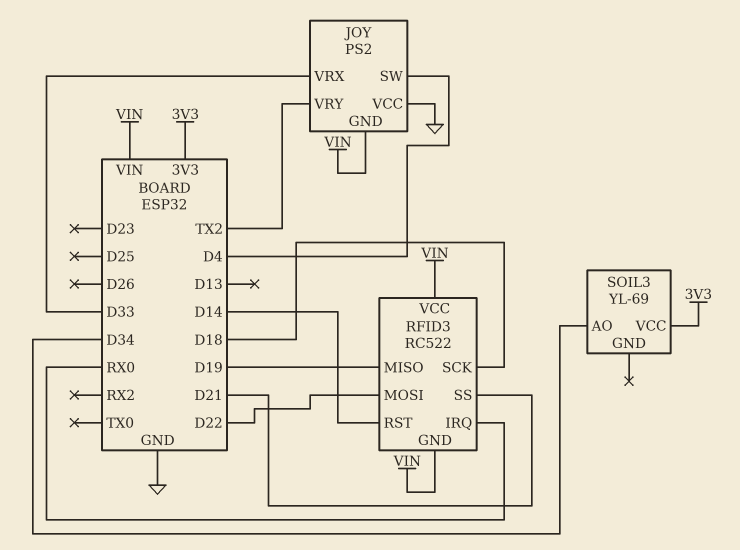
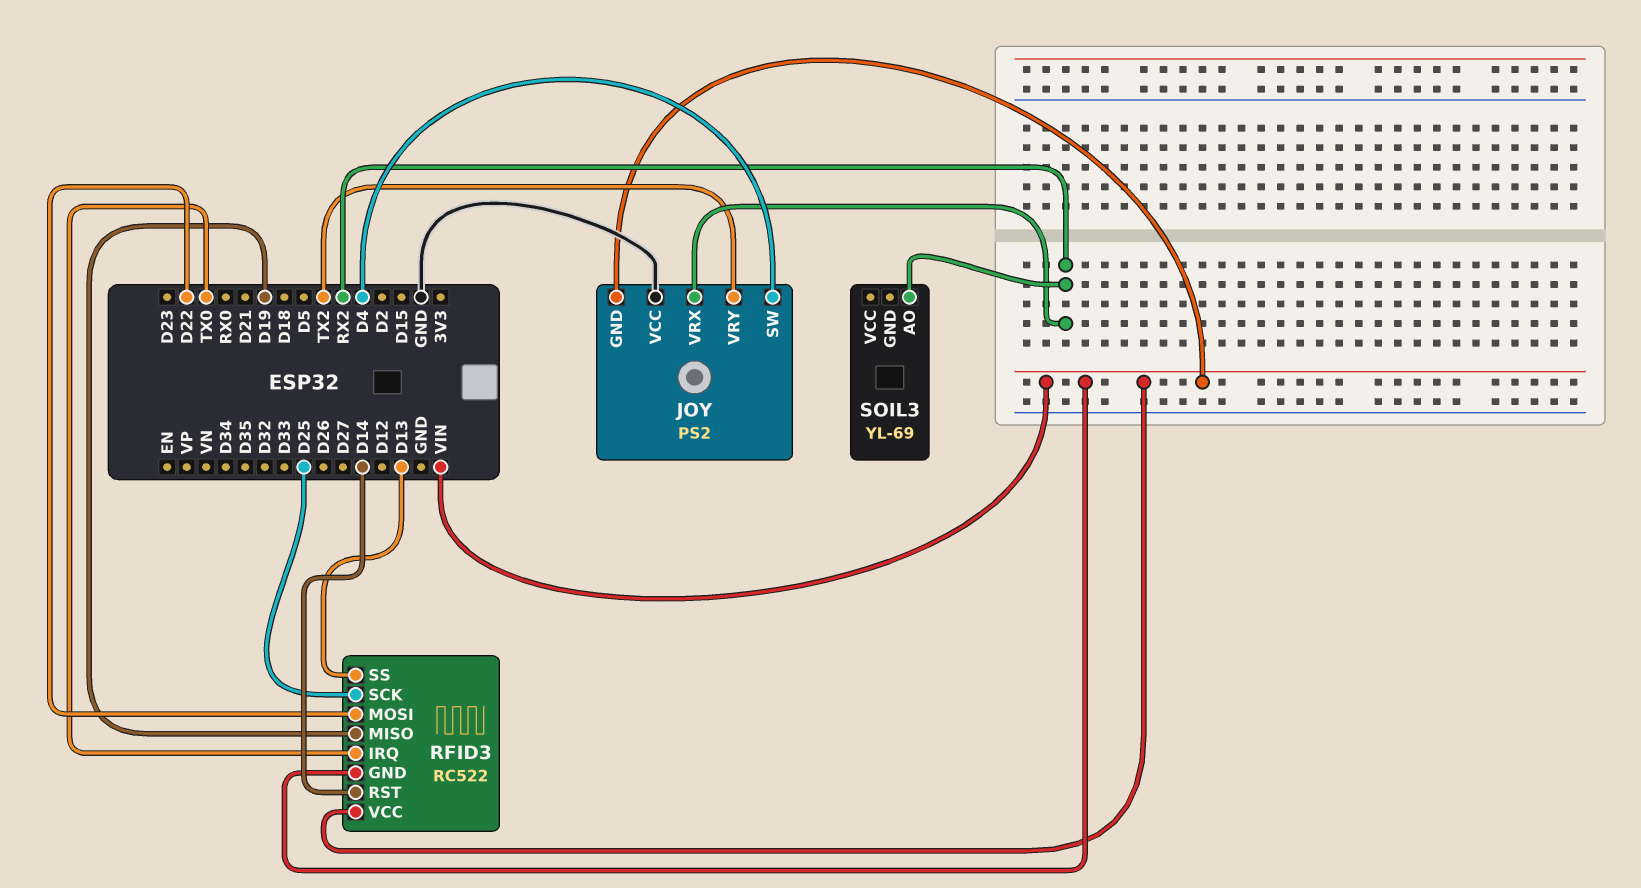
JOY pin VRX: D33 -> RX2
RFID3 pin IRQ: RX0 -> TX0
RFID3 pin SCK: D18 -> D25
RFID3 pin SS: D21 -> D13
SOIL3 pin AO: D34 -> RX2
SOIL3 pin VCC: 3V3 -> none

